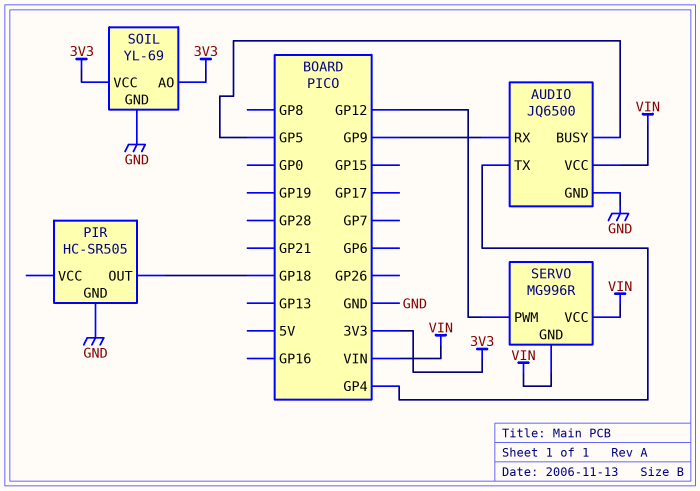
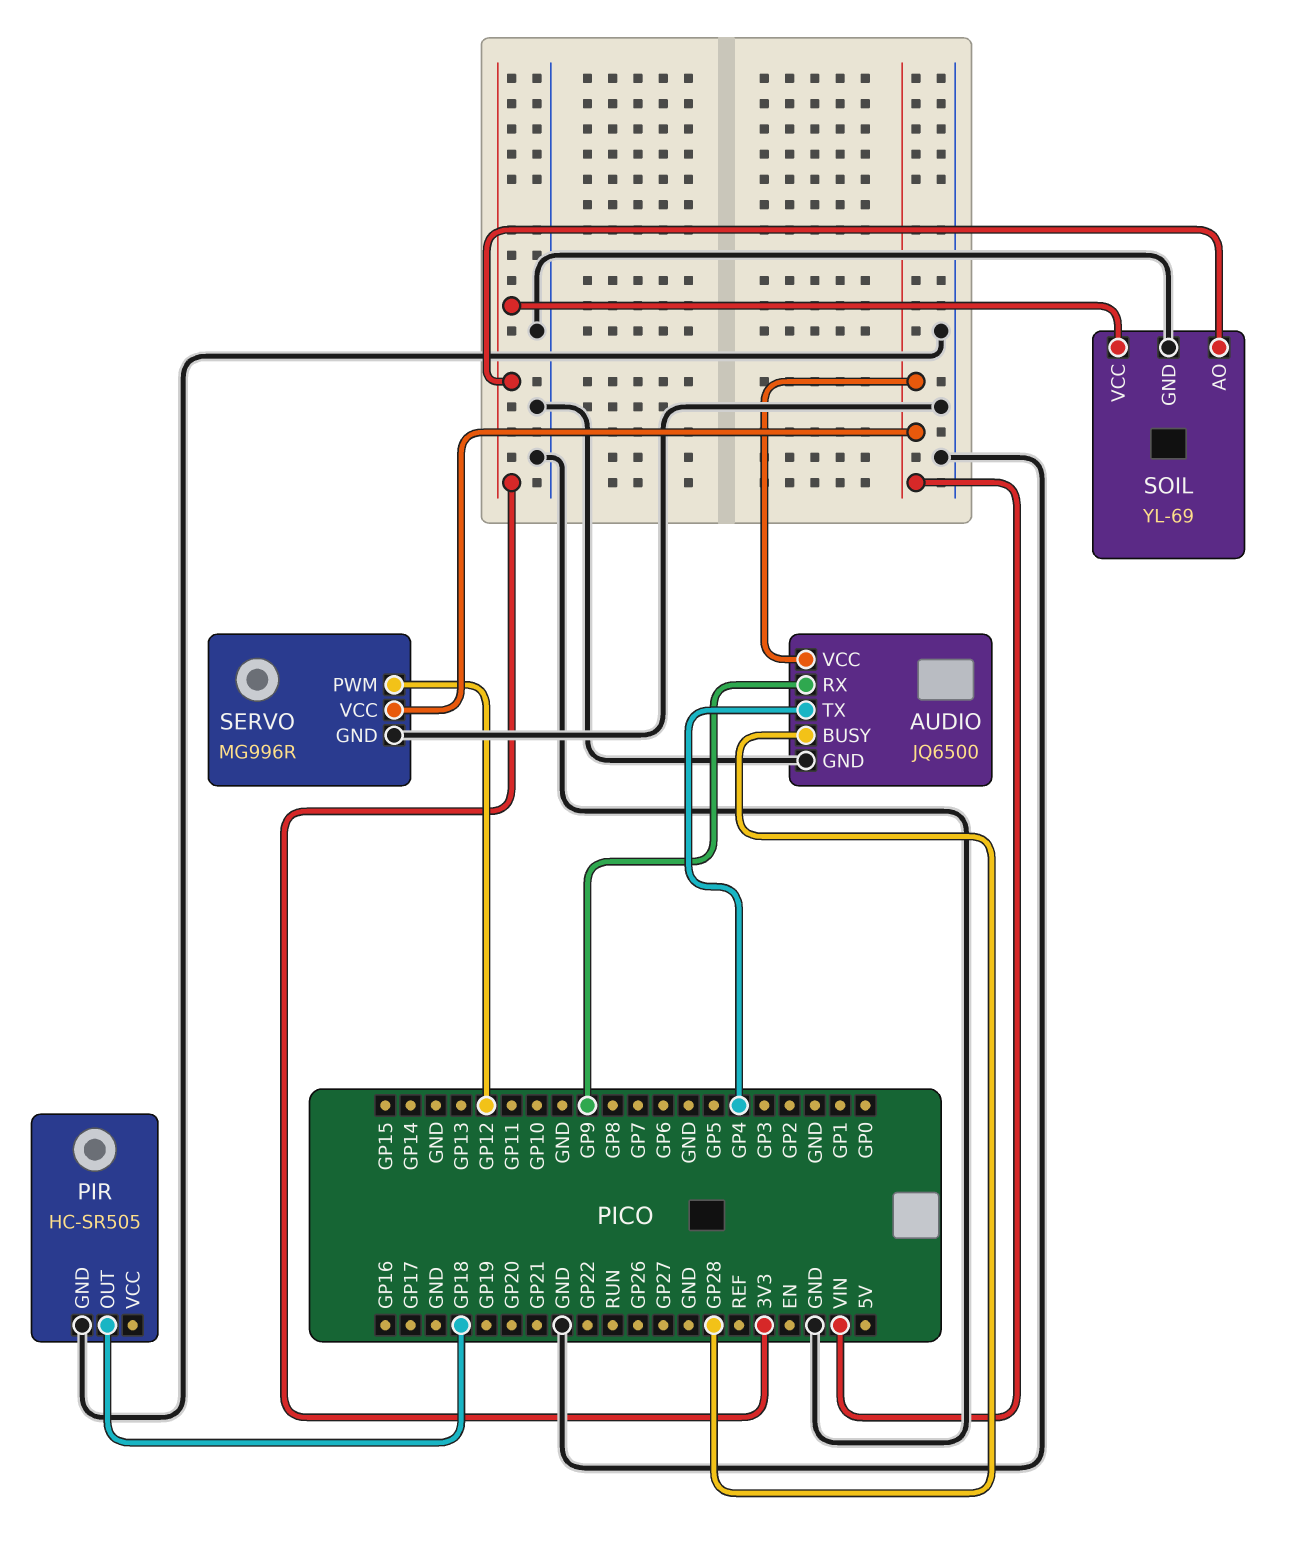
AUDIO pin BUSY: GP5 -> GP28
SERVO pin GND: VIN -> GND

